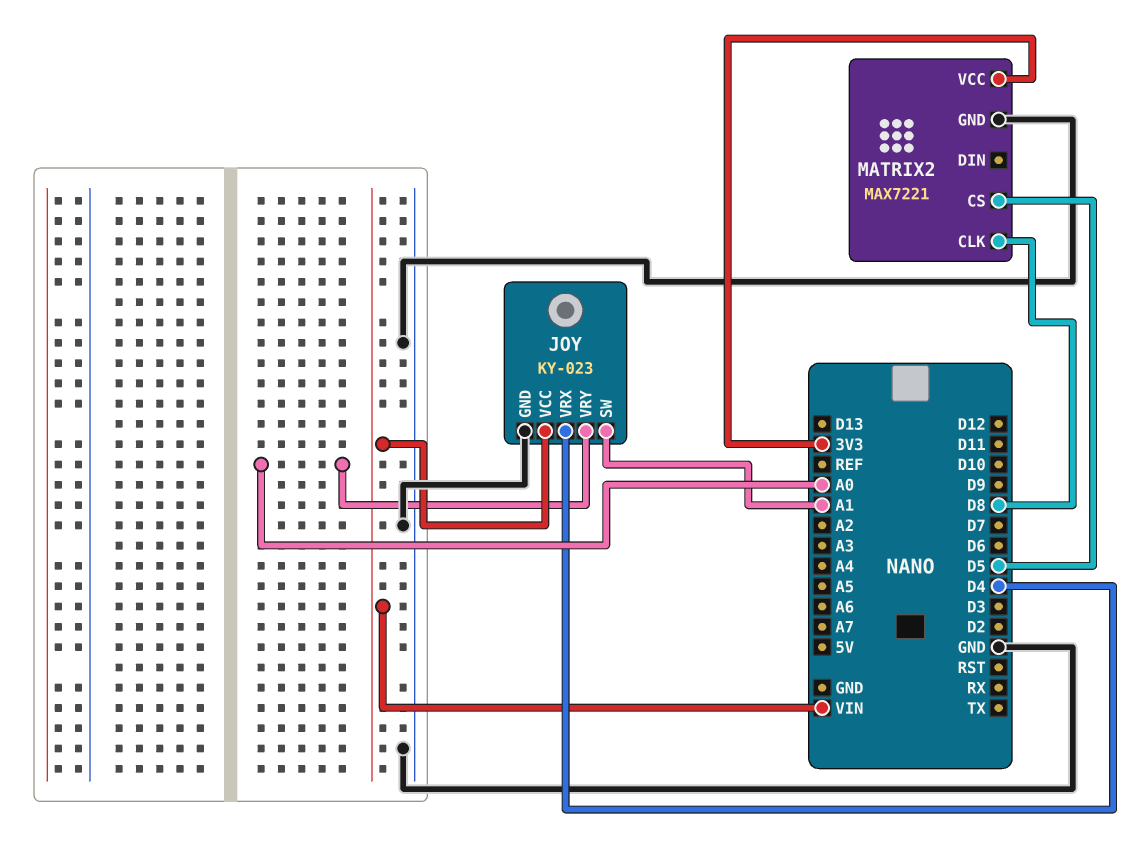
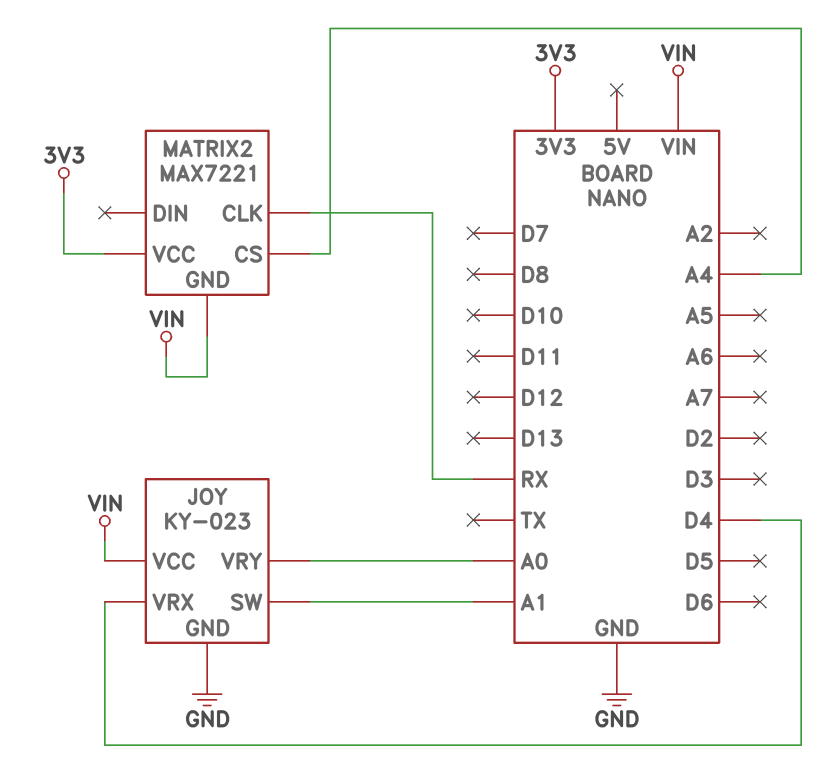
MATRIX2 pin CLK: D8 -> RX
MATRIX2 pin CS: D5 -> A4
MATRIX2 pin GND: GND -> VIN

